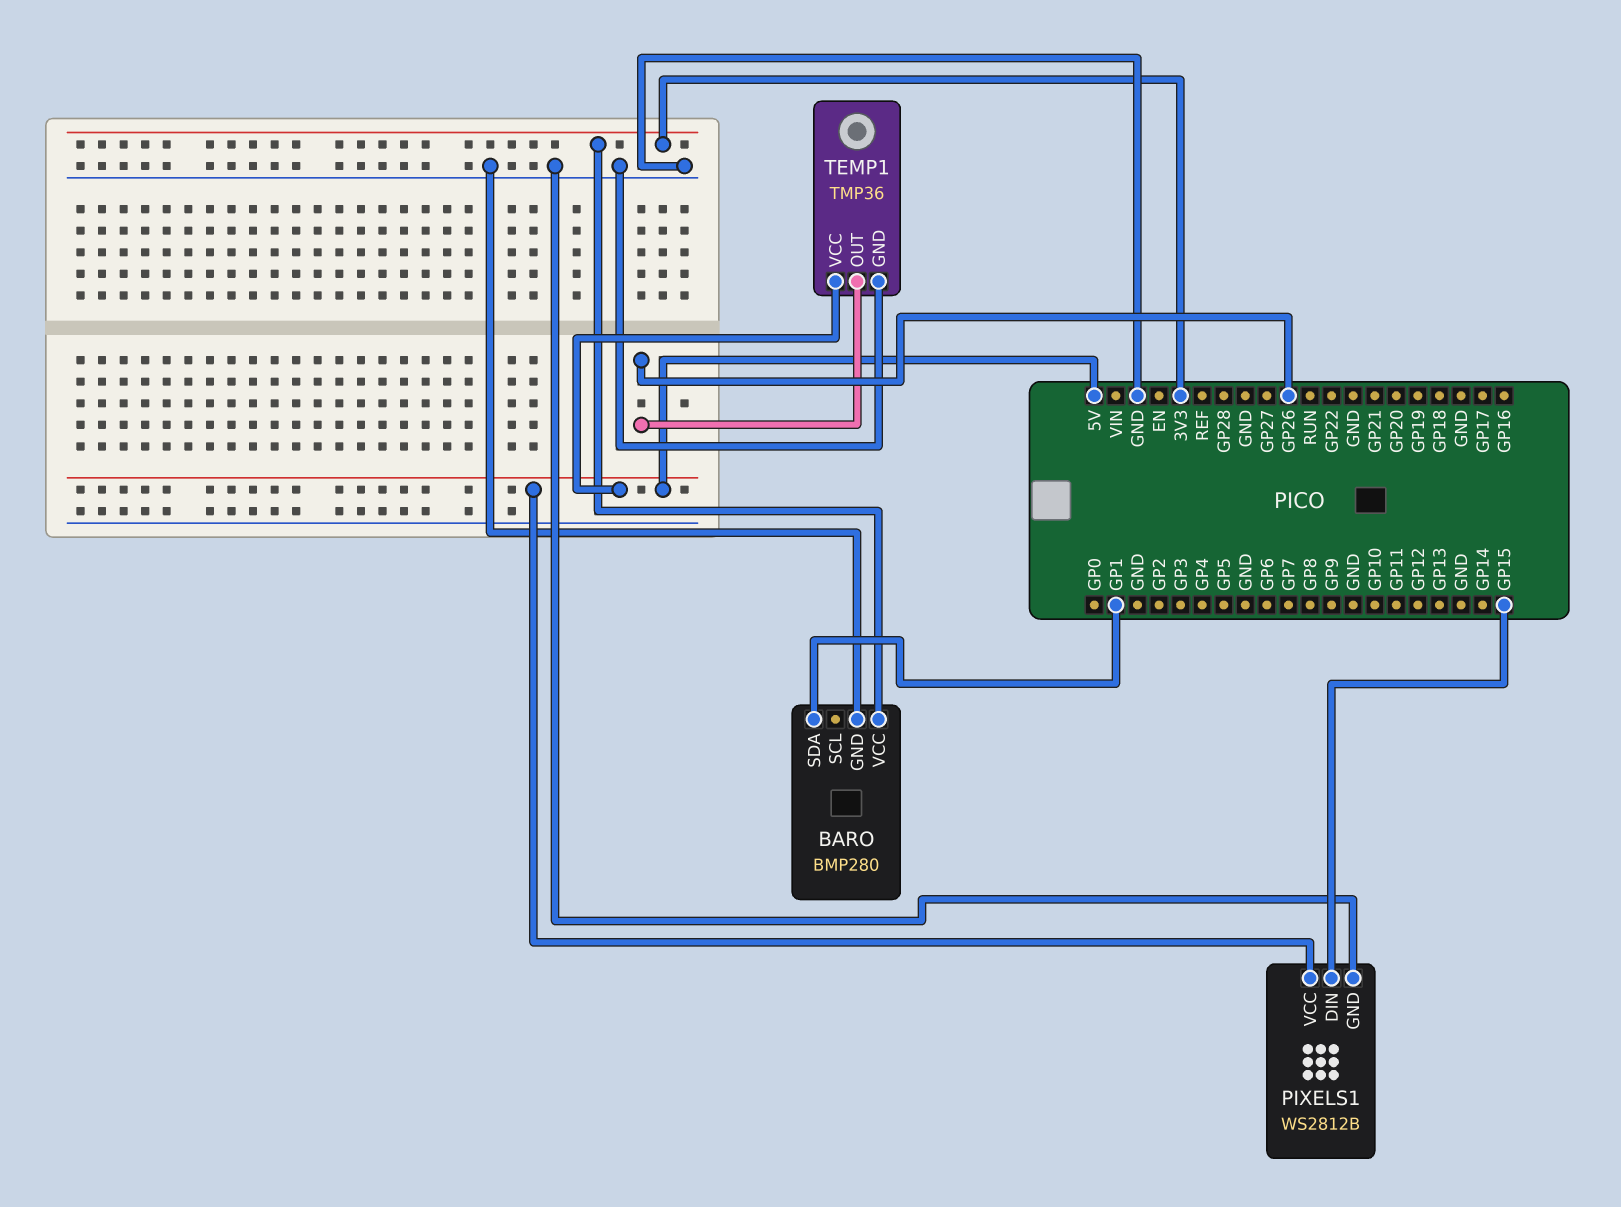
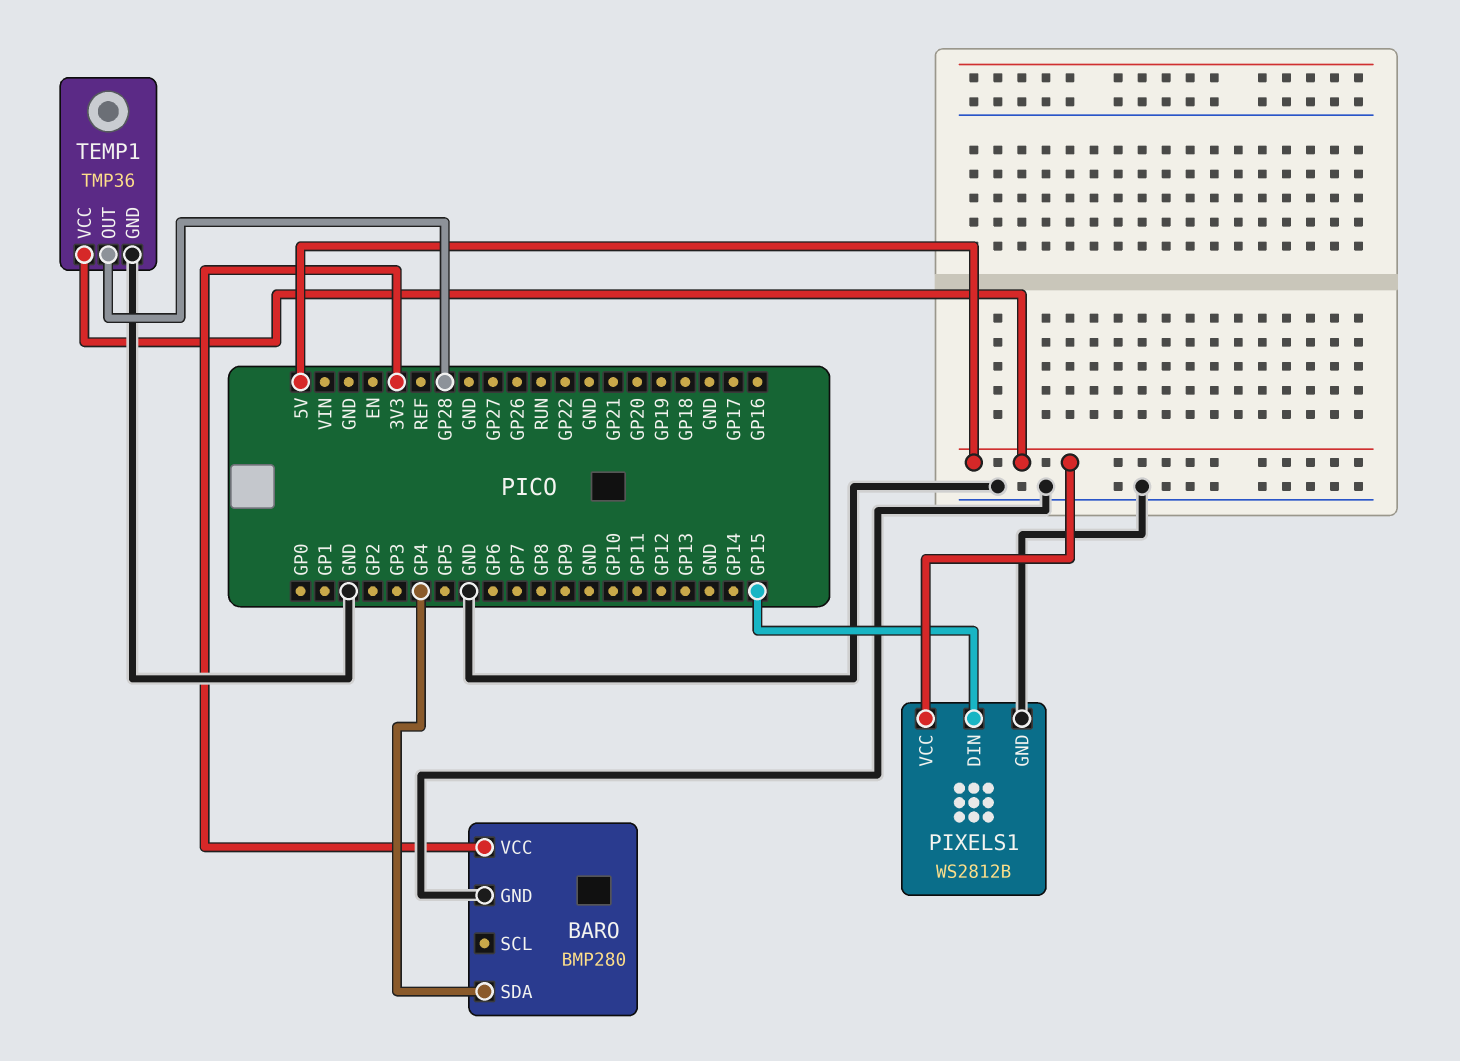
BARO pin SDA: GP1 -> GP4
TEMP1 pin OUT: GP26 -> GP28

